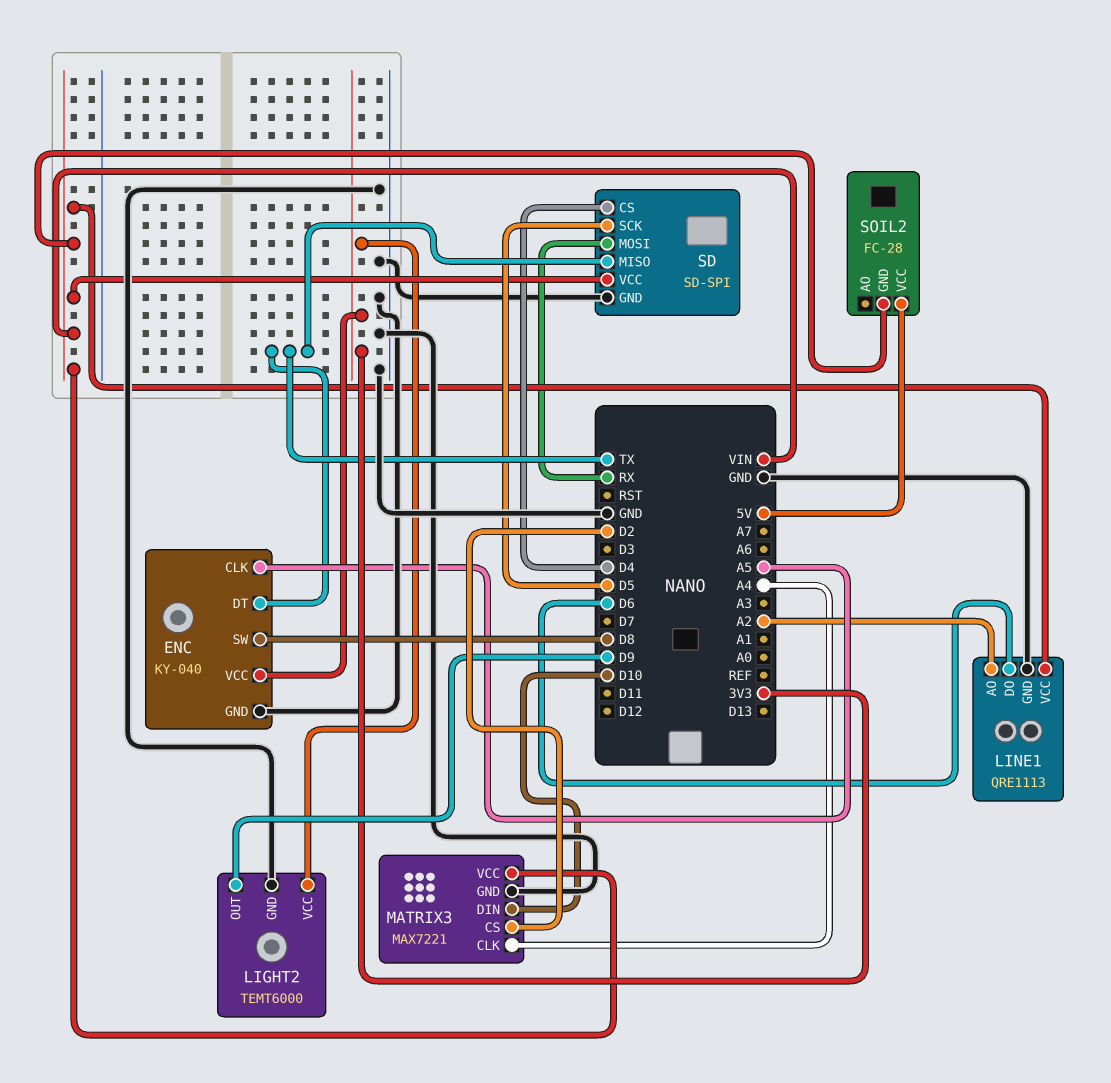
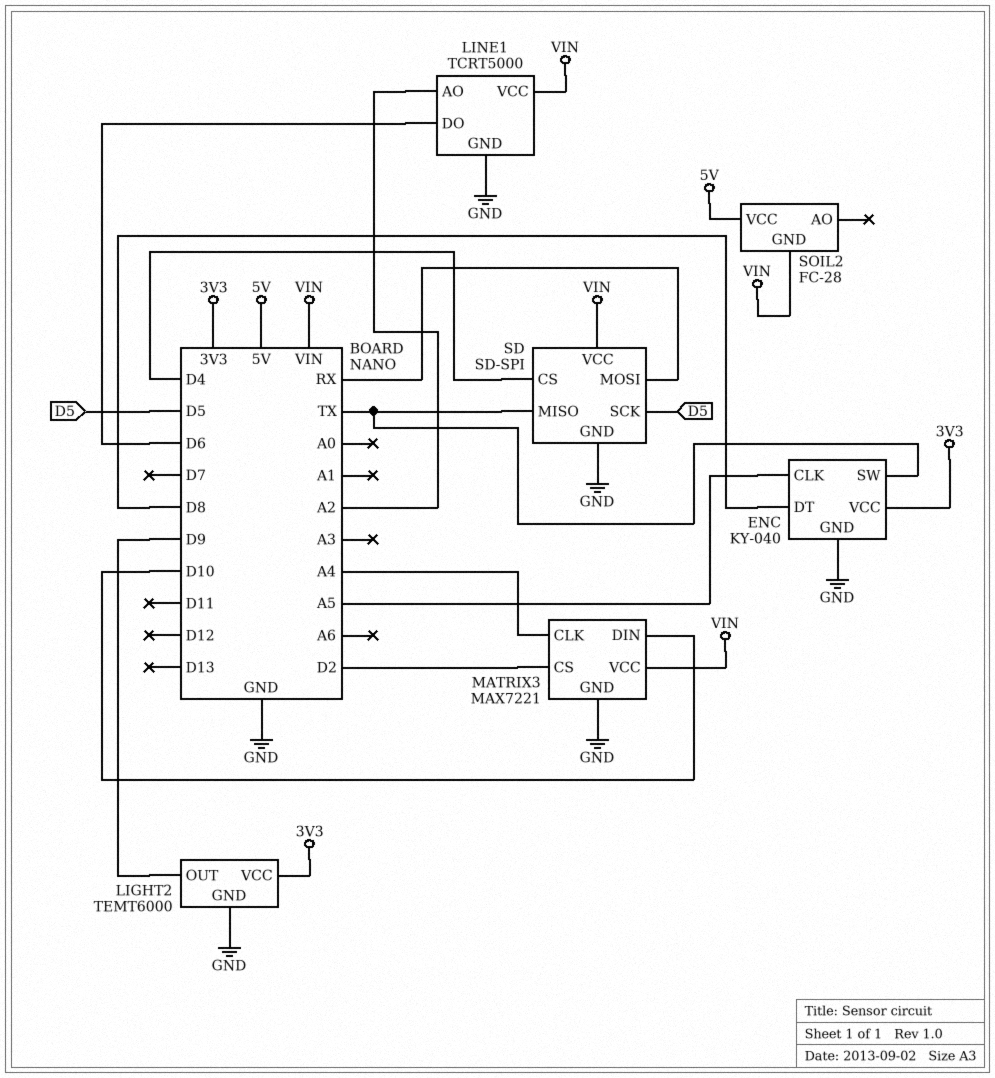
ENC pin DT: TX -> D8
ENC pin SW: D8 -> TX
LINE1: QRE1113 -> TCRT5000

